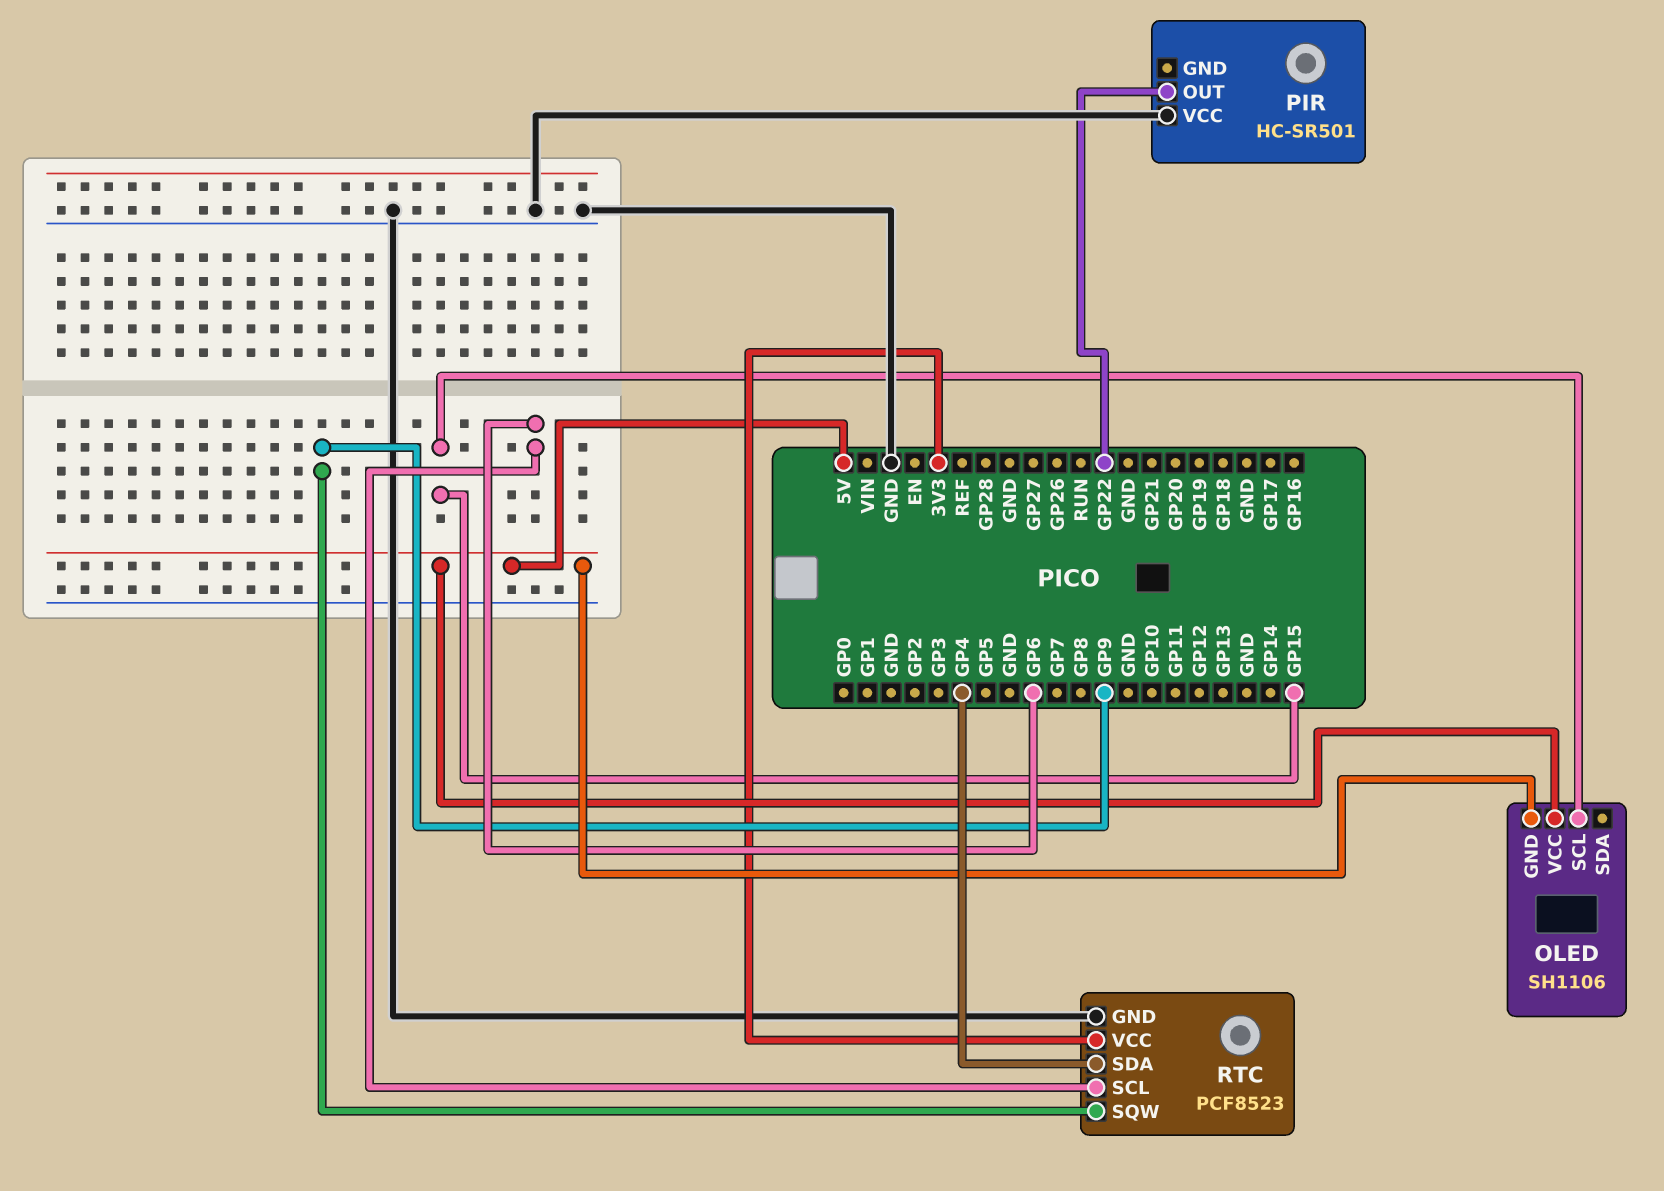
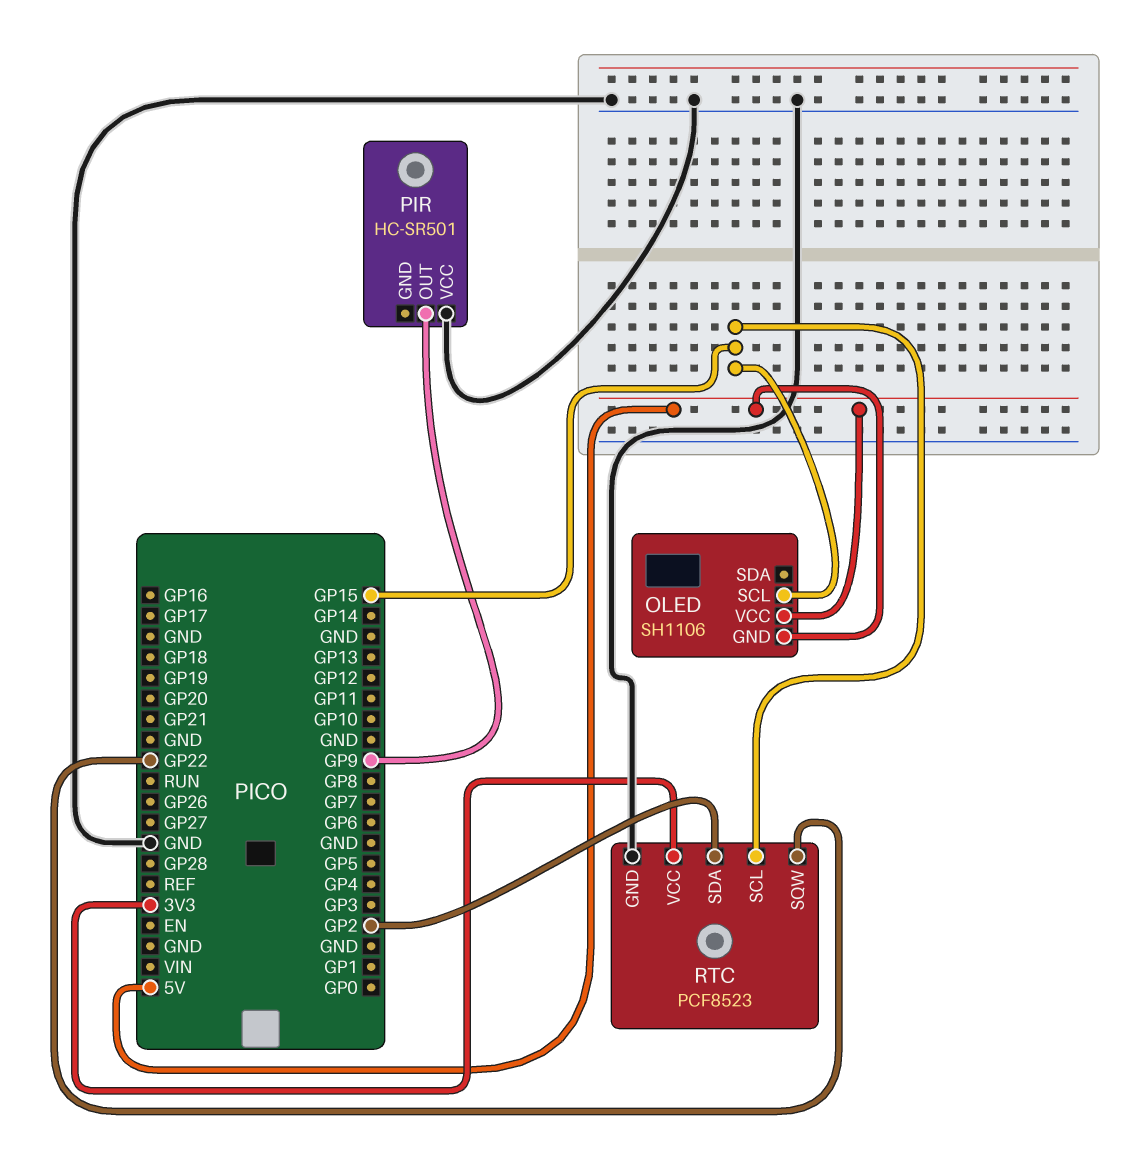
PIR pin OUT: GP22 -> GP9
RTC pin SCL: GP6 -> GP15
RTC pin SDA: GP4 -> GP2
RTC pin SQW: GP9 -> GP22

